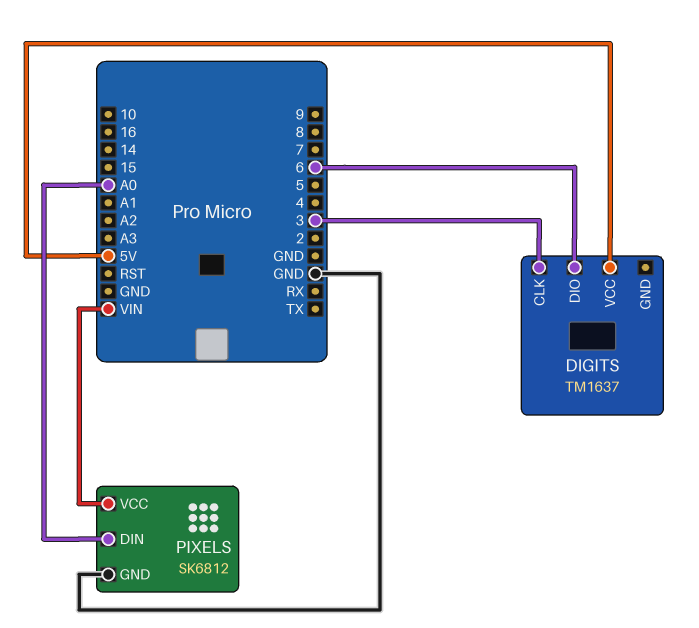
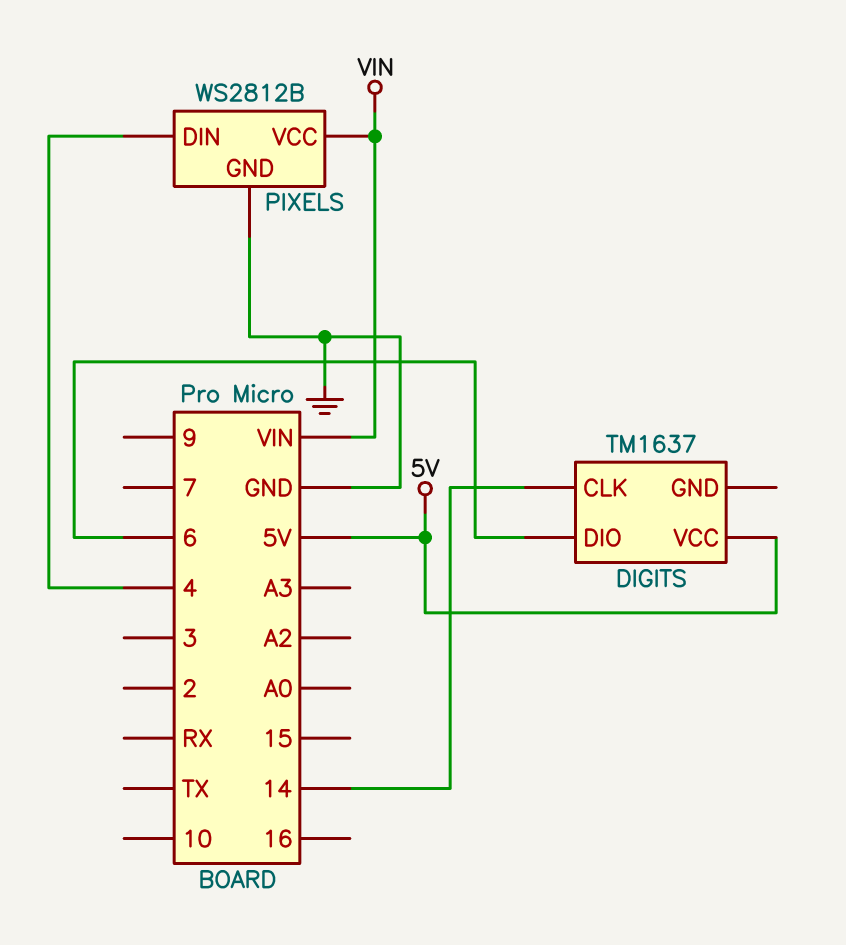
DIGITS pin CLK: 3 -> 14
PIXELS: SK6812 -> WS2812B
PIXELS pin DIN: A0 -> 4

